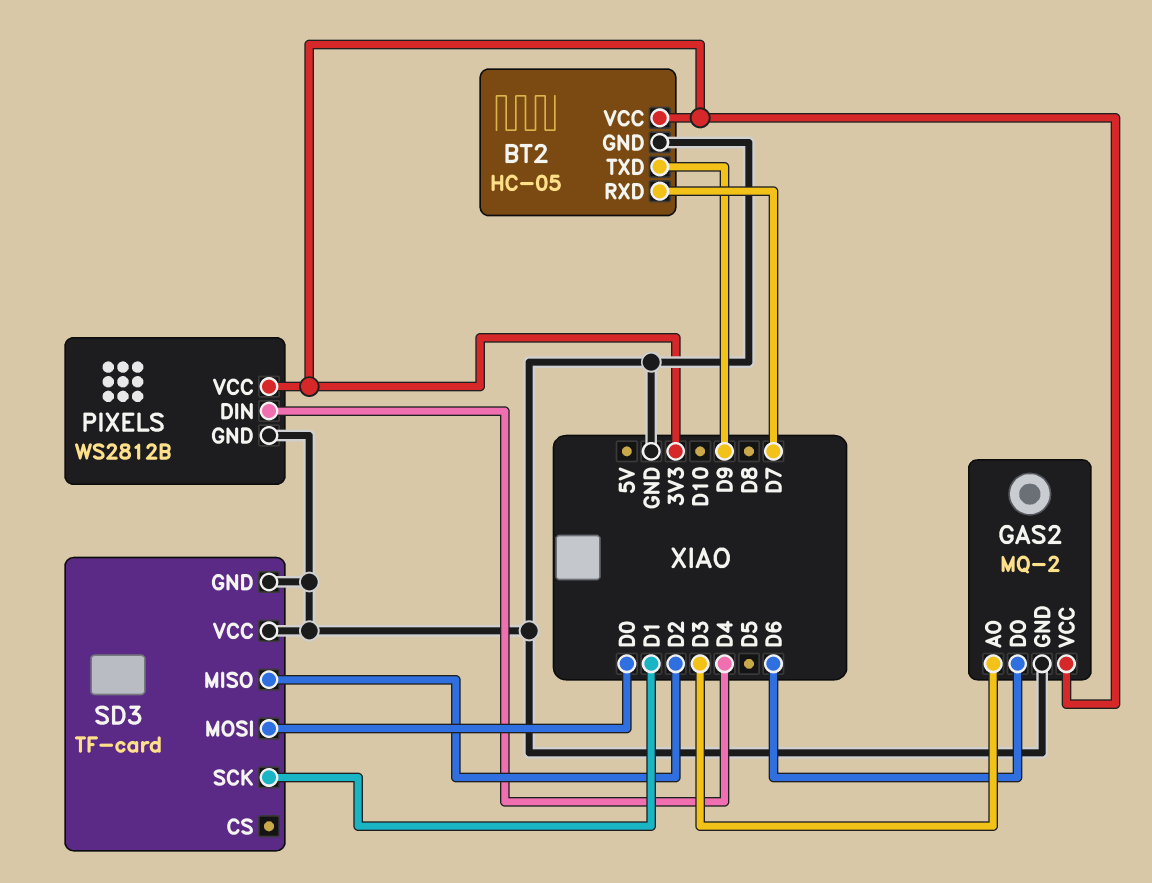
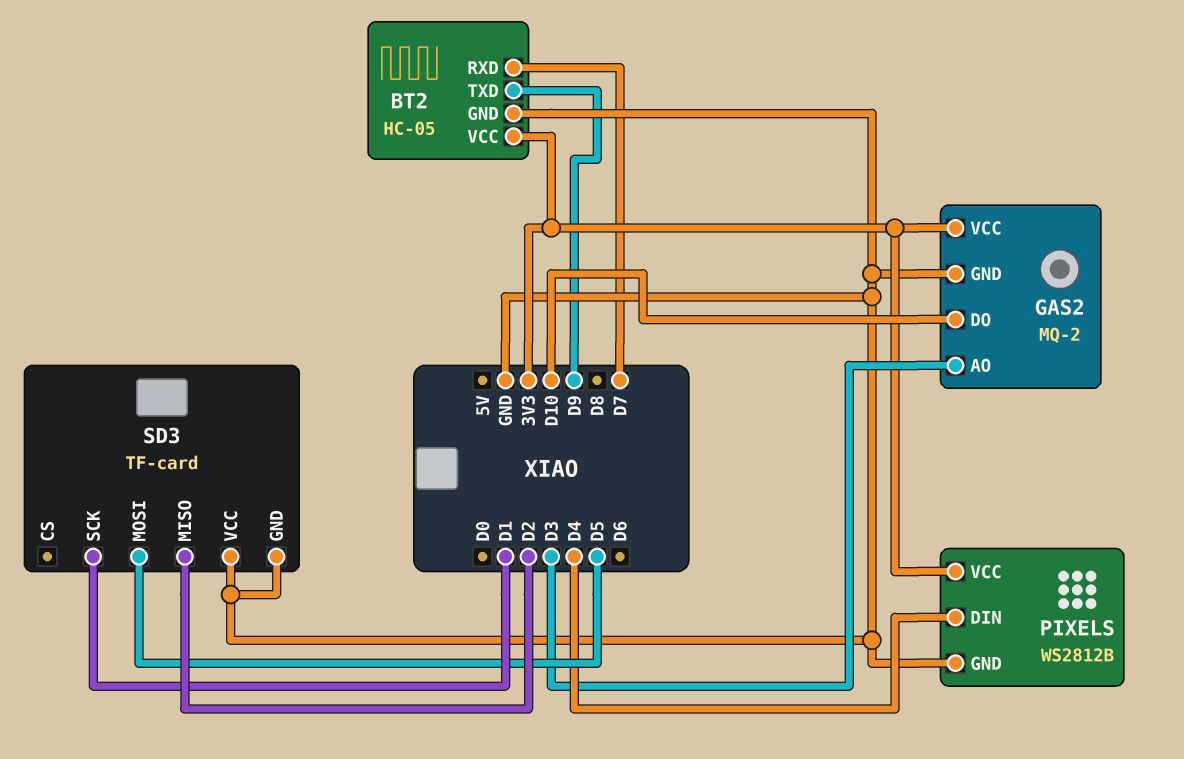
GAS2 pin DO: D6 -> D10
SD3 pin MOSI: D0 -> D5

